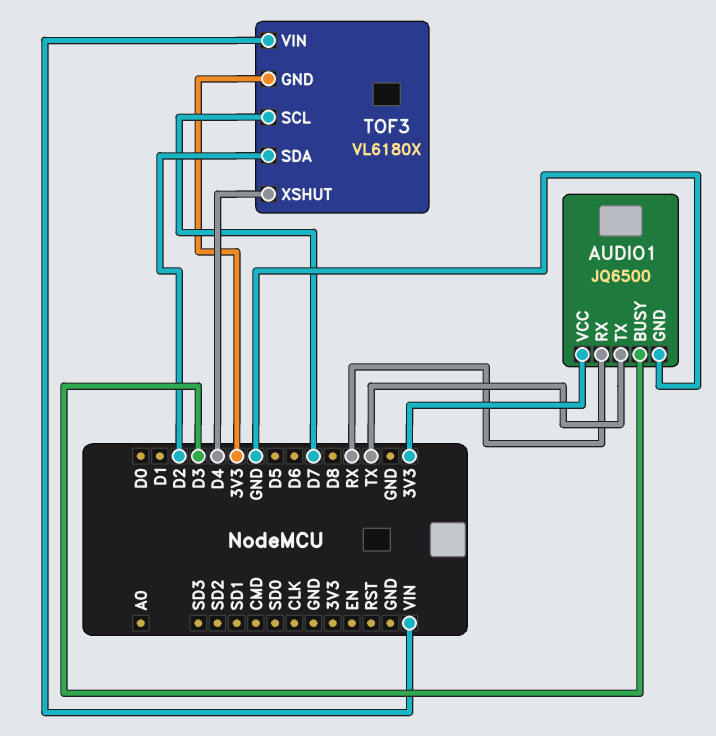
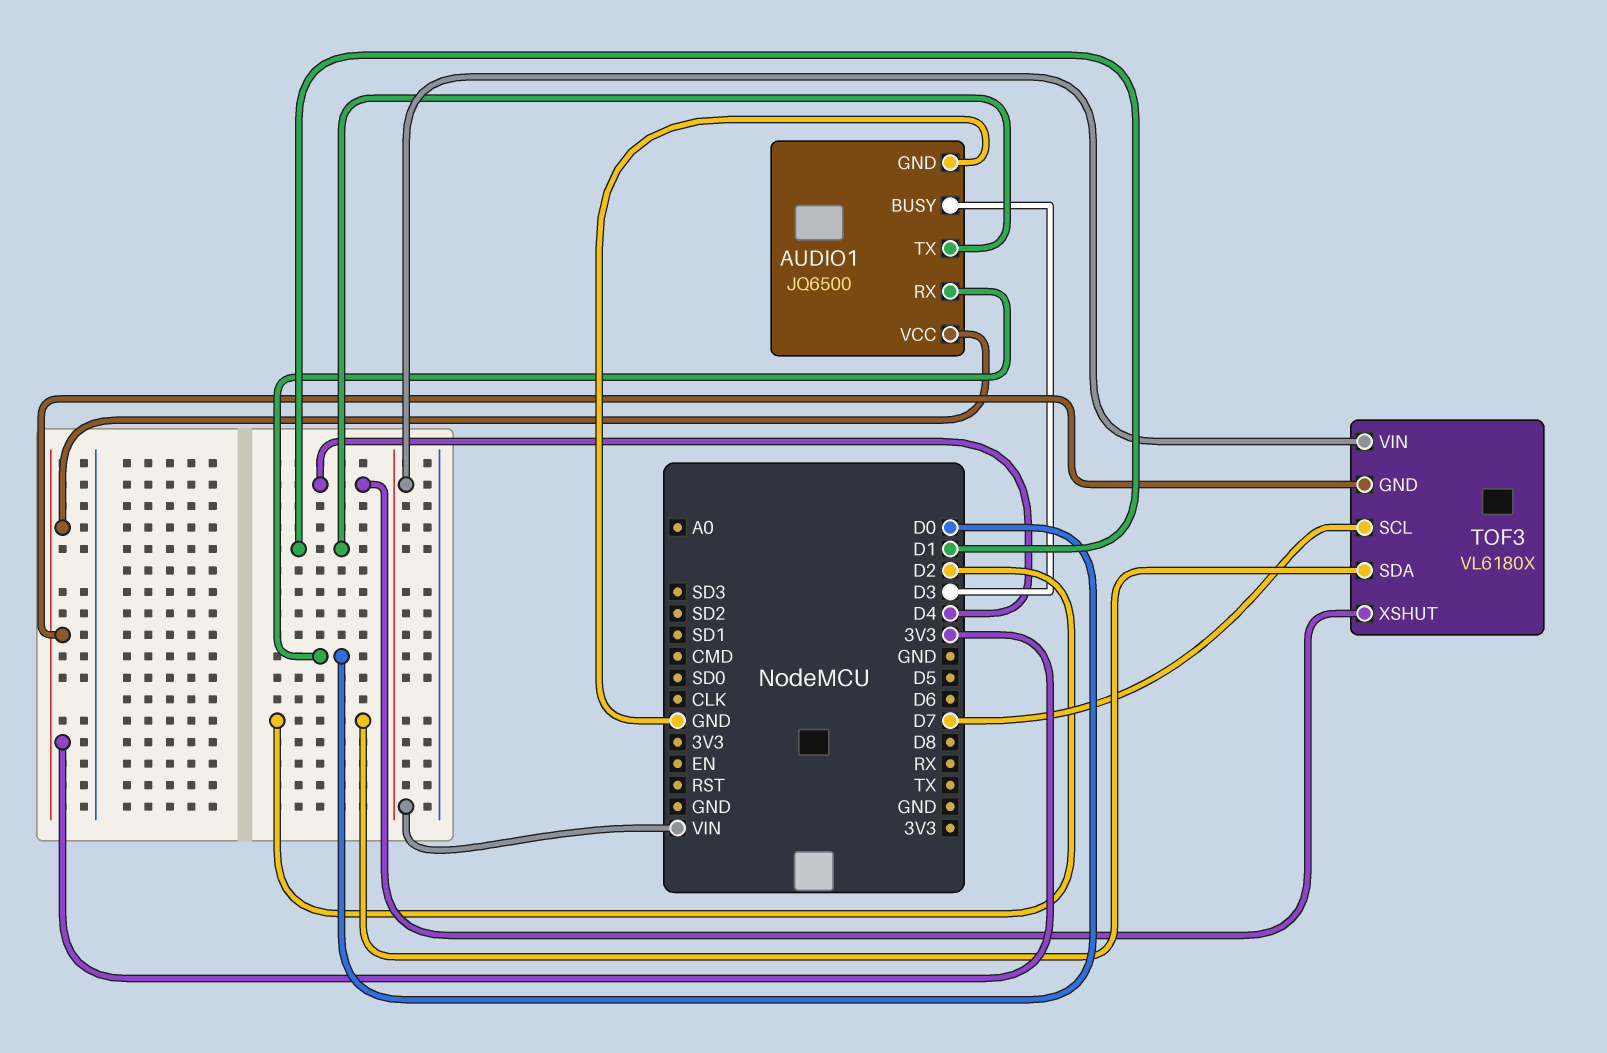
AUDIO1 pin RX: RX -> D0
AUDIO1 pin TX: TX -> D1

